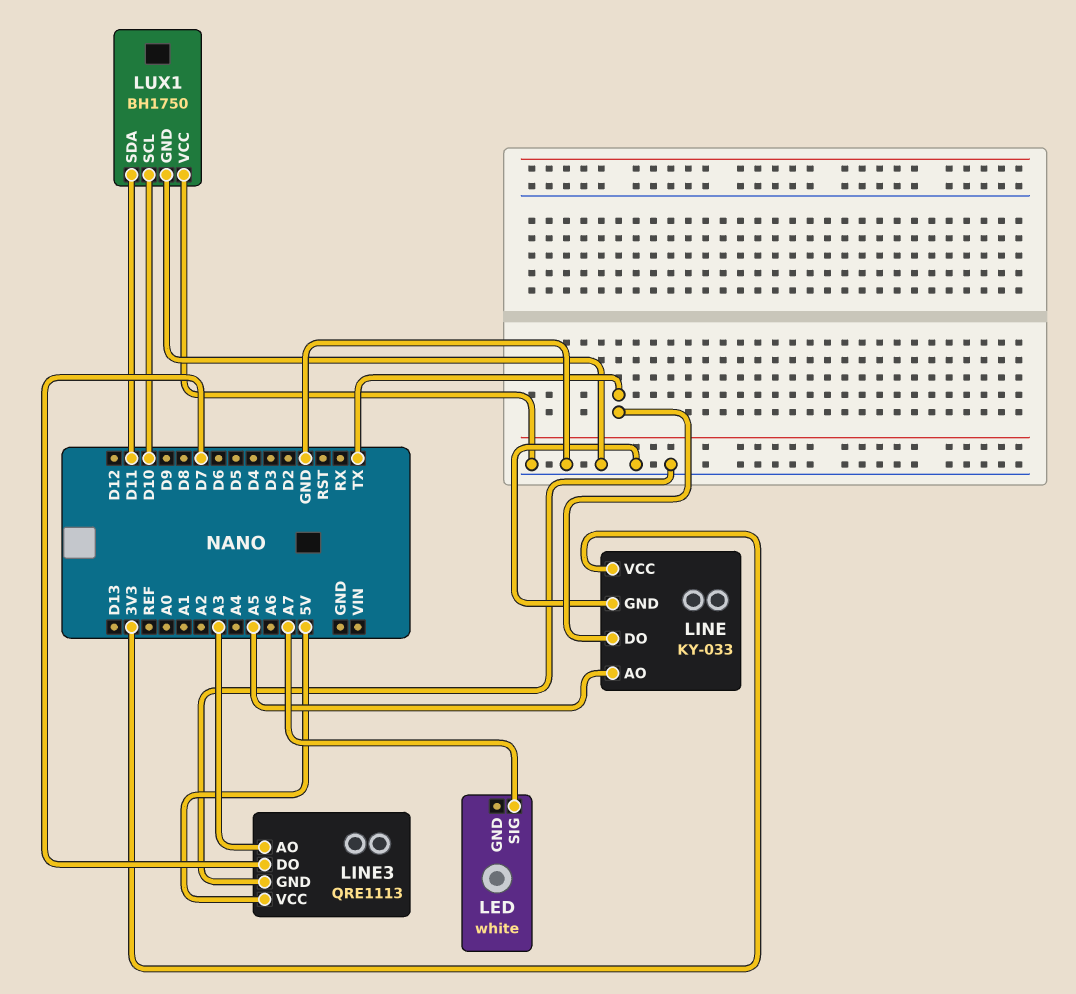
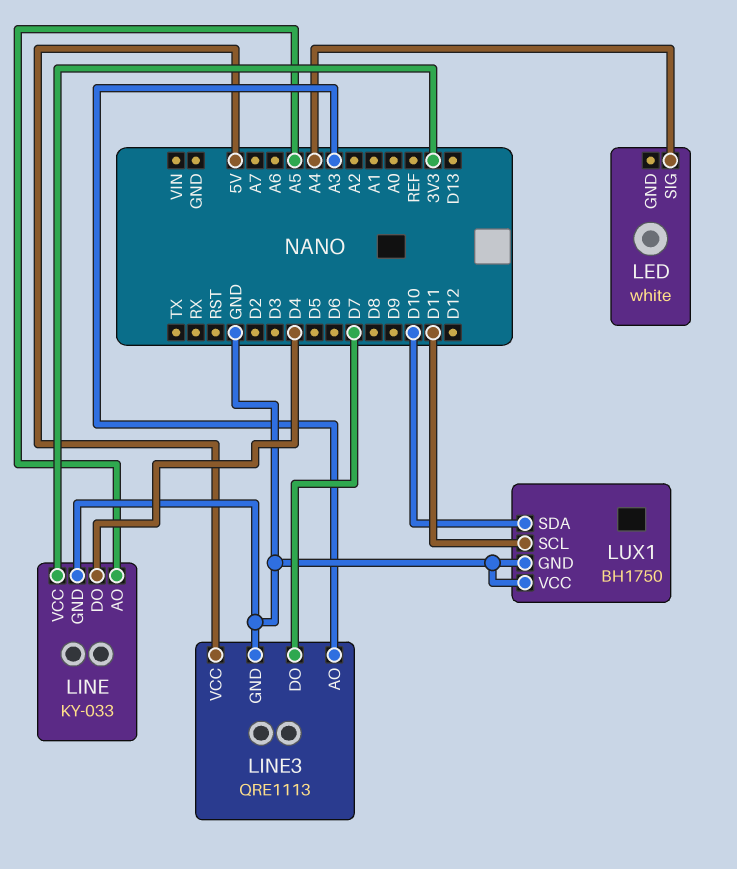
LED pin SIG: A7 -> A4
LINE pin DO: TX -> D4
LUX1 pin SCL: D10 -> D11
LUX1 pin SDA: D11 -> D10

